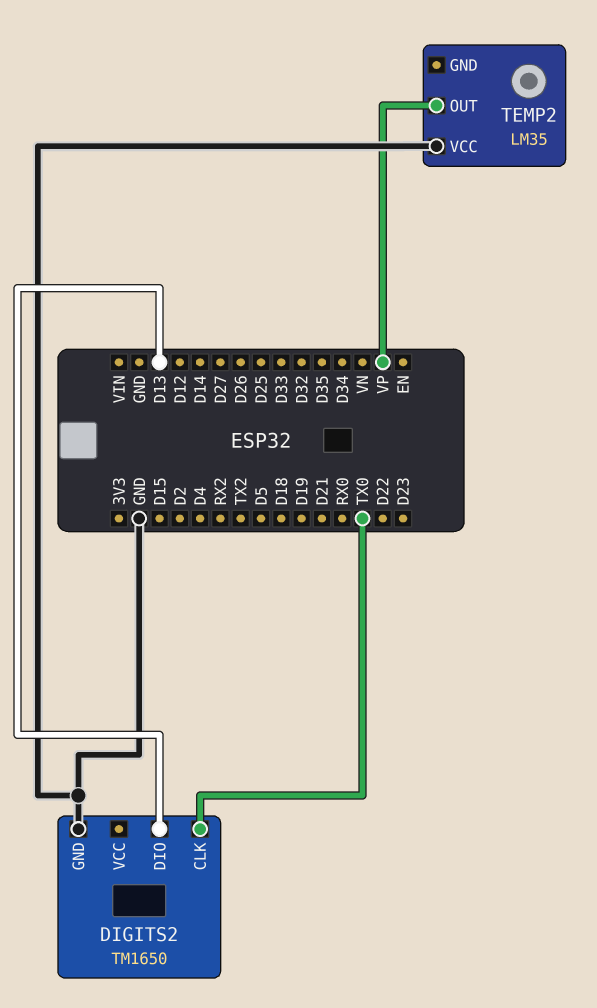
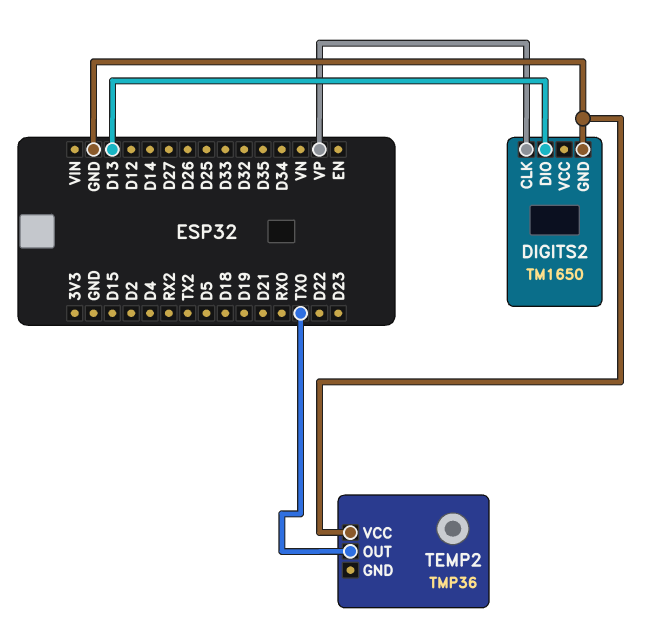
DIGITS2 pin CLK: TX0 -> VP
TEMP2: LM35 -> TMP36
TEMP2 pin OUT: VP -> TX0

